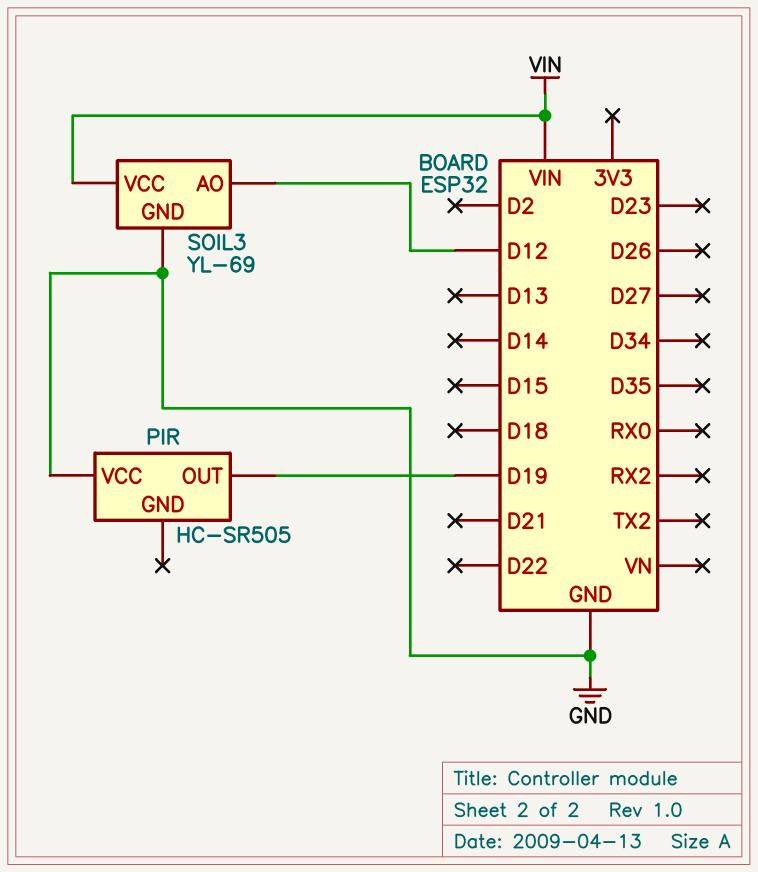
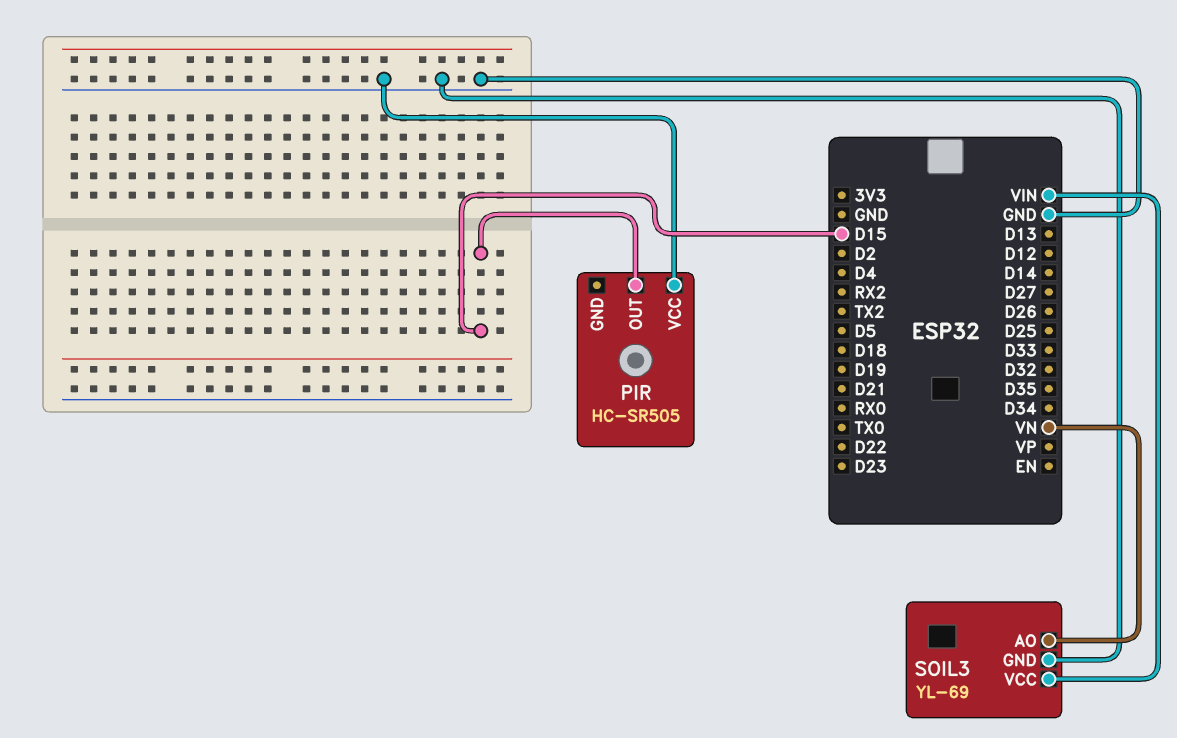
PIR pin OUT: D19 -> D15
SOIL3 pin AO: D12 -> VN

